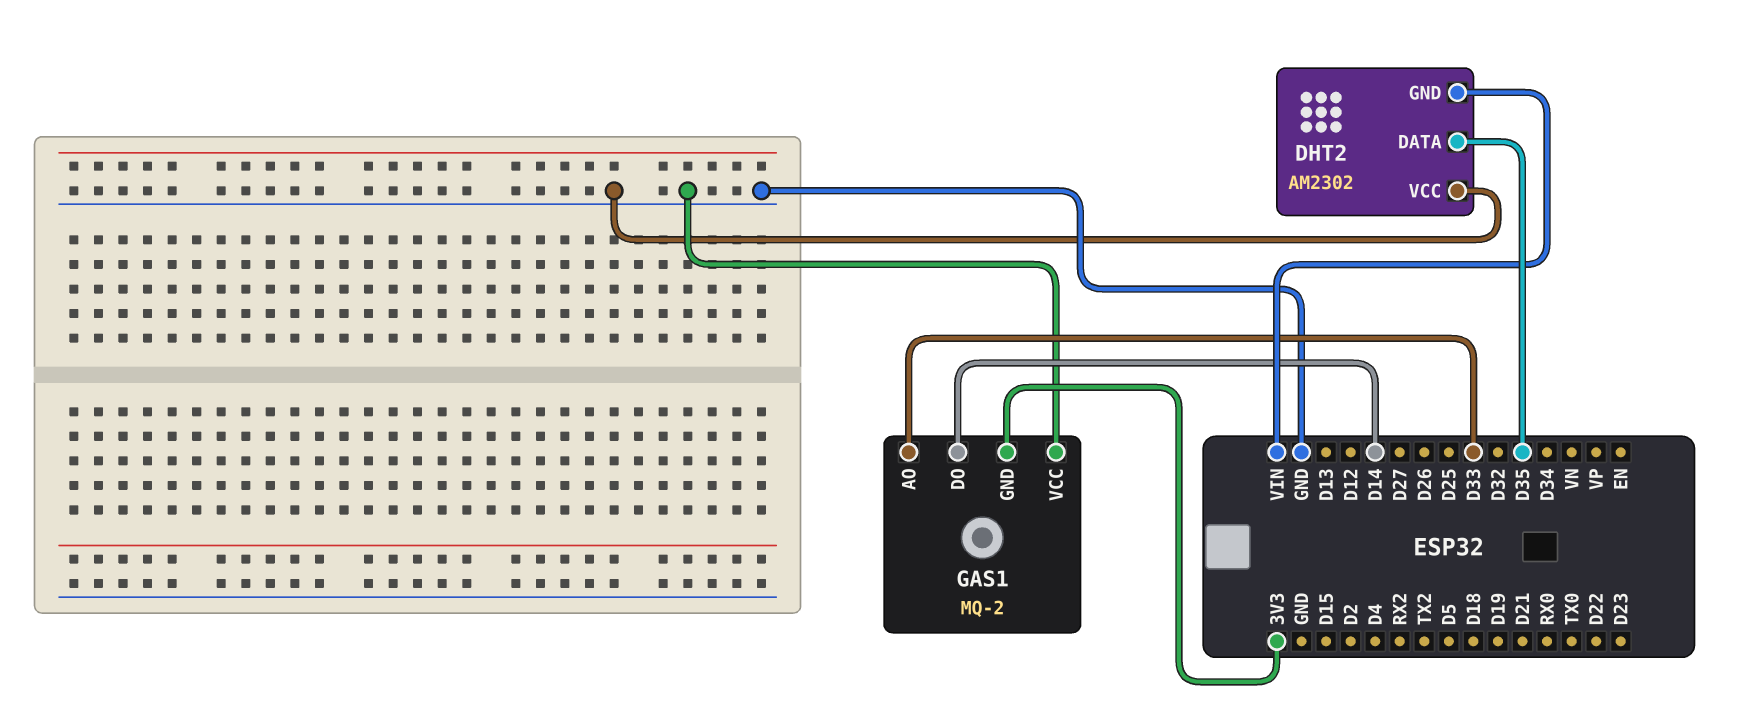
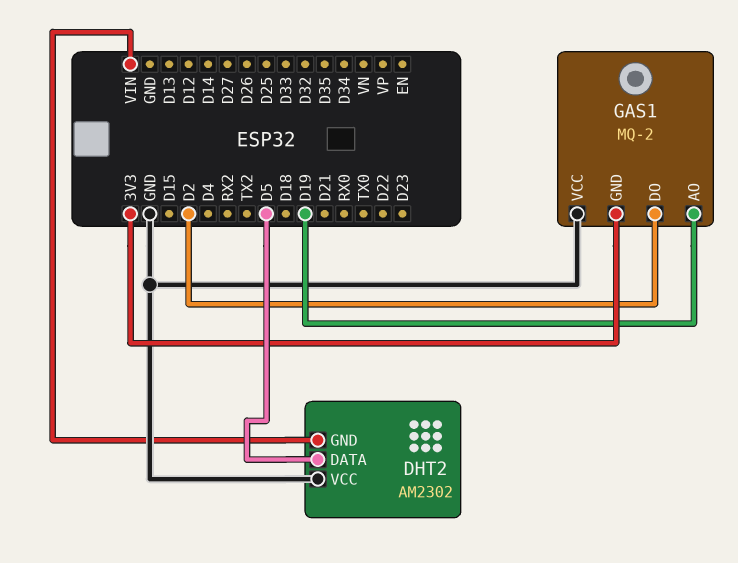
DHT2 pin DATA: D35 -> D5
GAS1 pin AO: D33 -> D19
GAS1 pin DO: D14 -> D2

